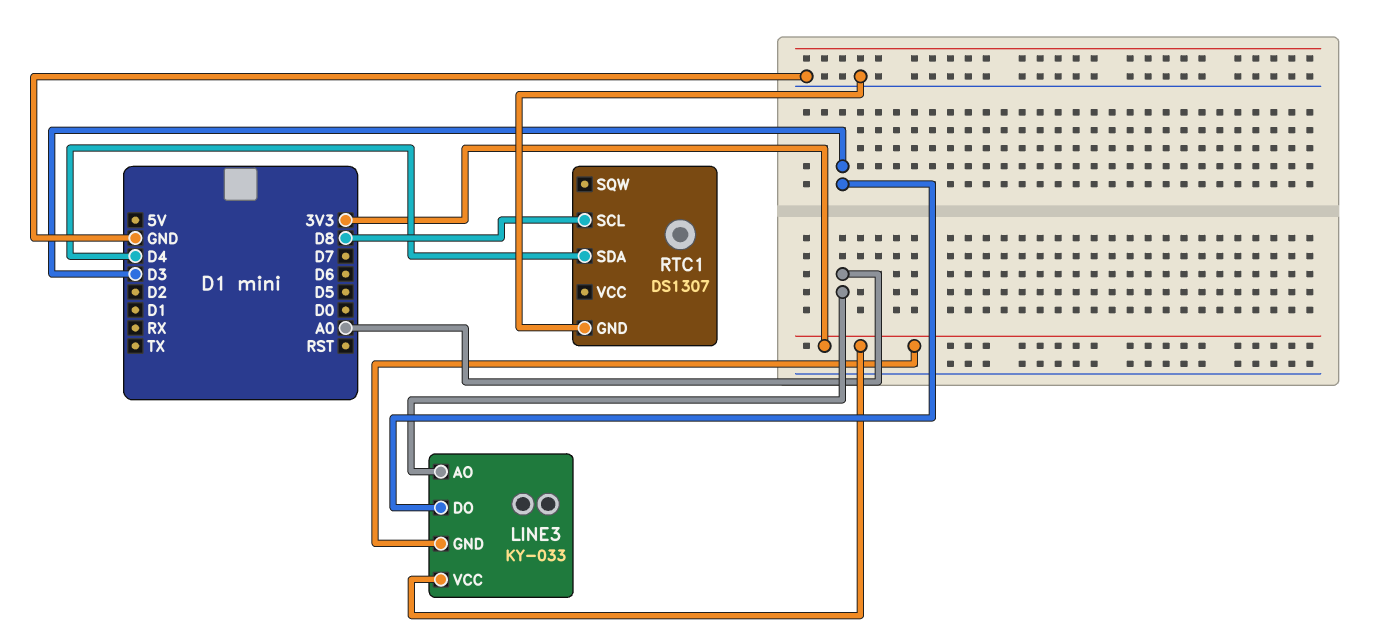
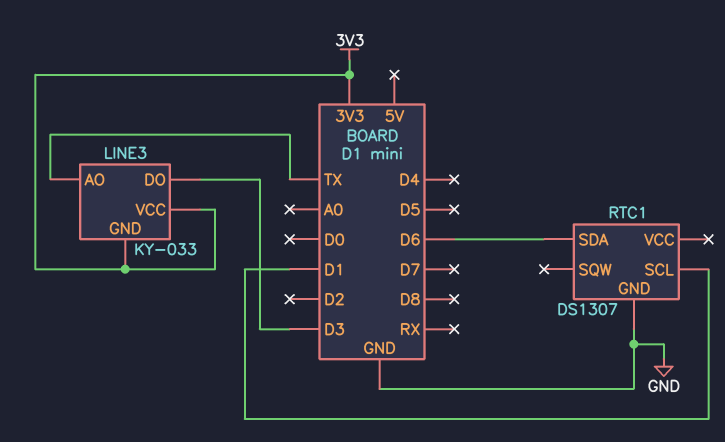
LINE3 pin AO: A0 -> TX
RTC1 pin SCL: D8 -> D1
RTC1 pin SDA: D4 -> D6

